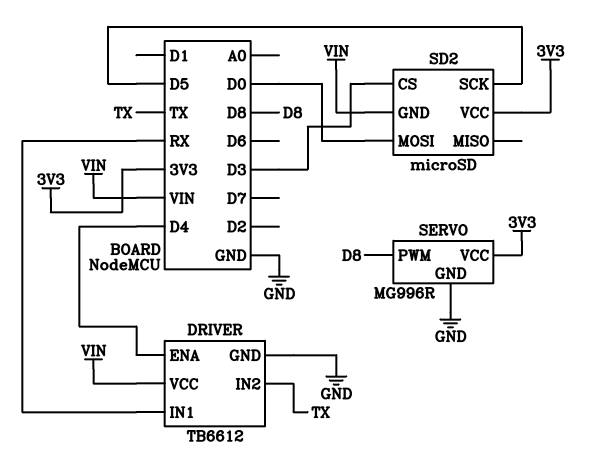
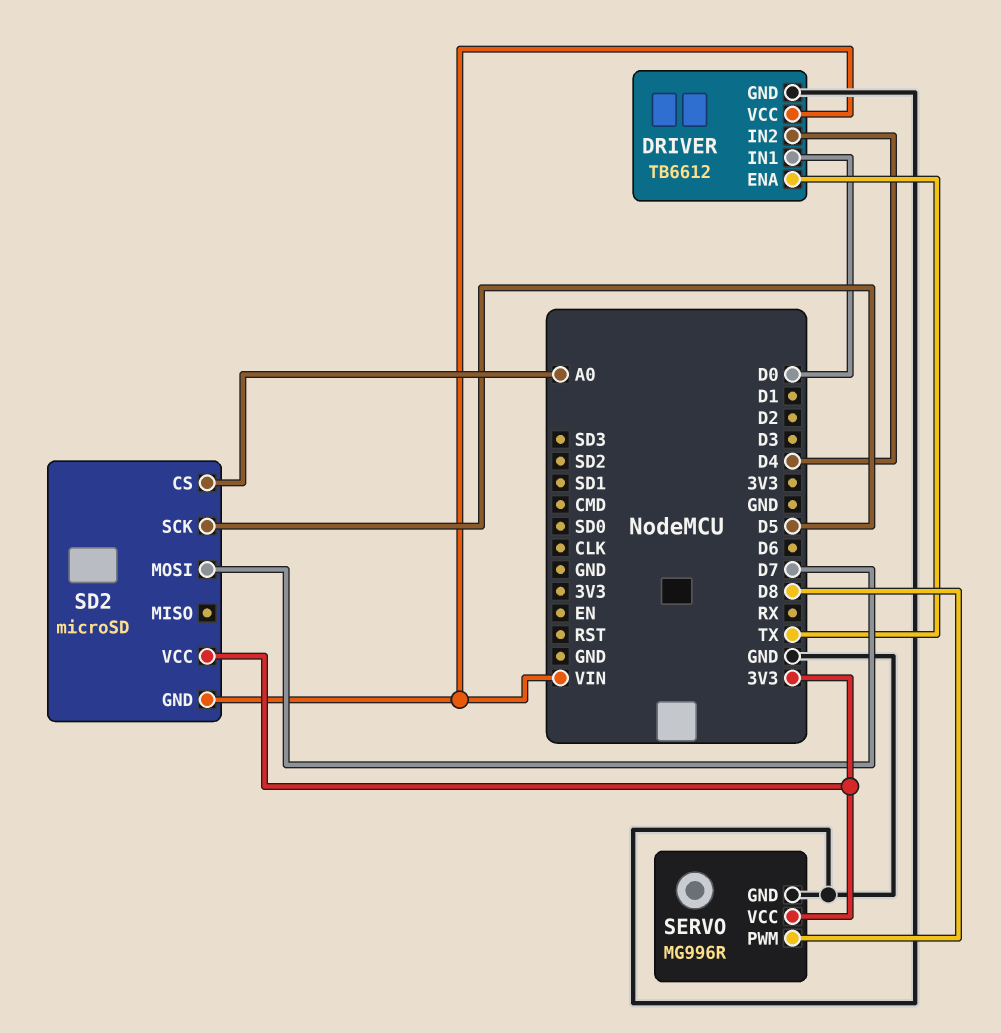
DRIVER pin ENA: D4 -> TX
DRIVER pin IN1: RX -> D0
DRIVER pin IN2: TX -> D4
SD2 pin CS: D3 -> A0
SD2 pin MOSI: D0 -> D7

